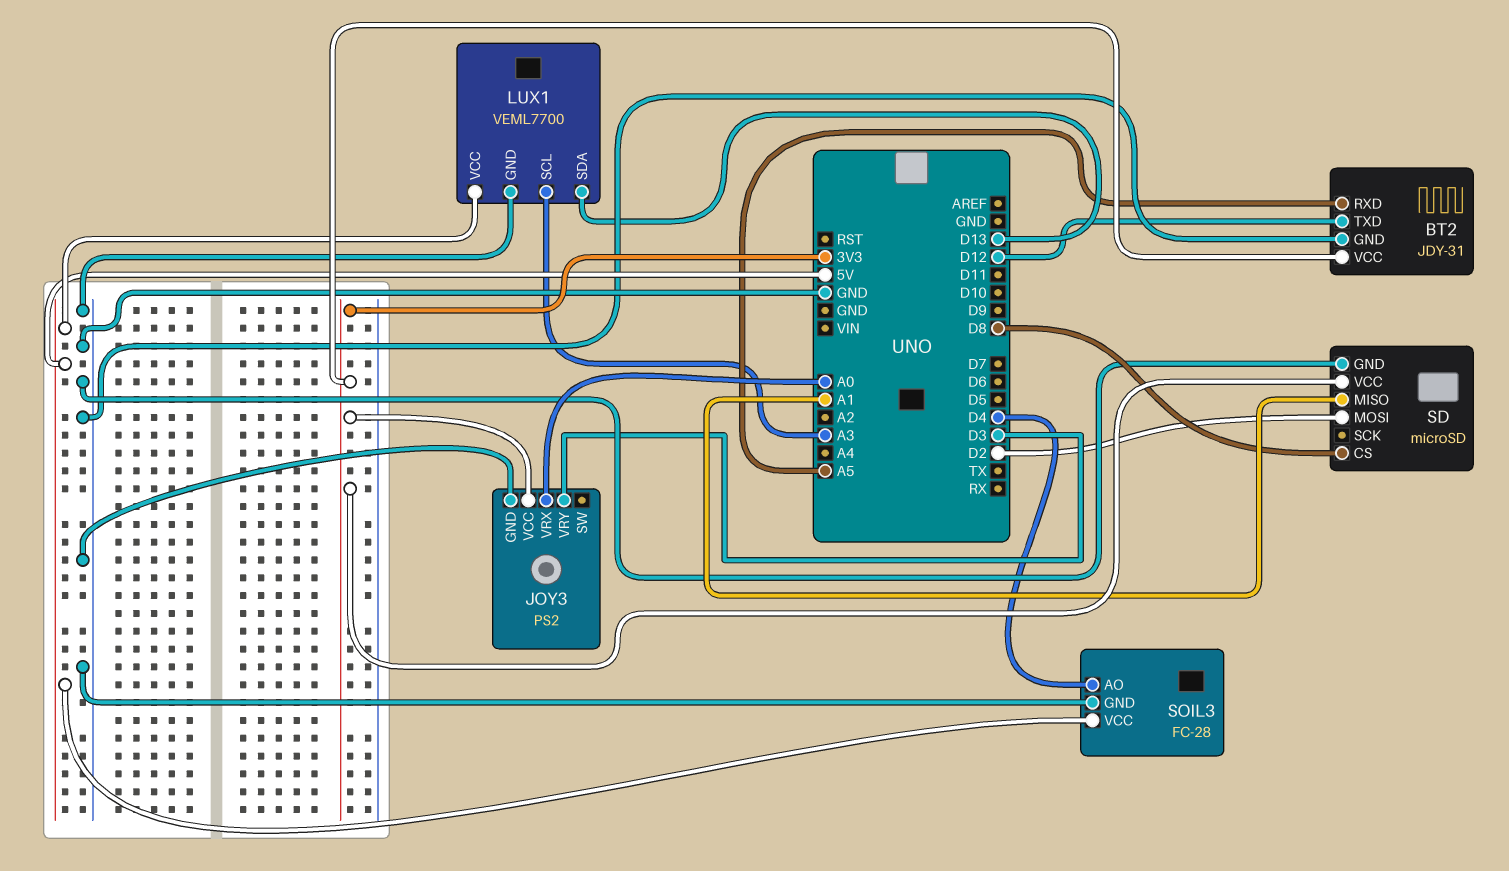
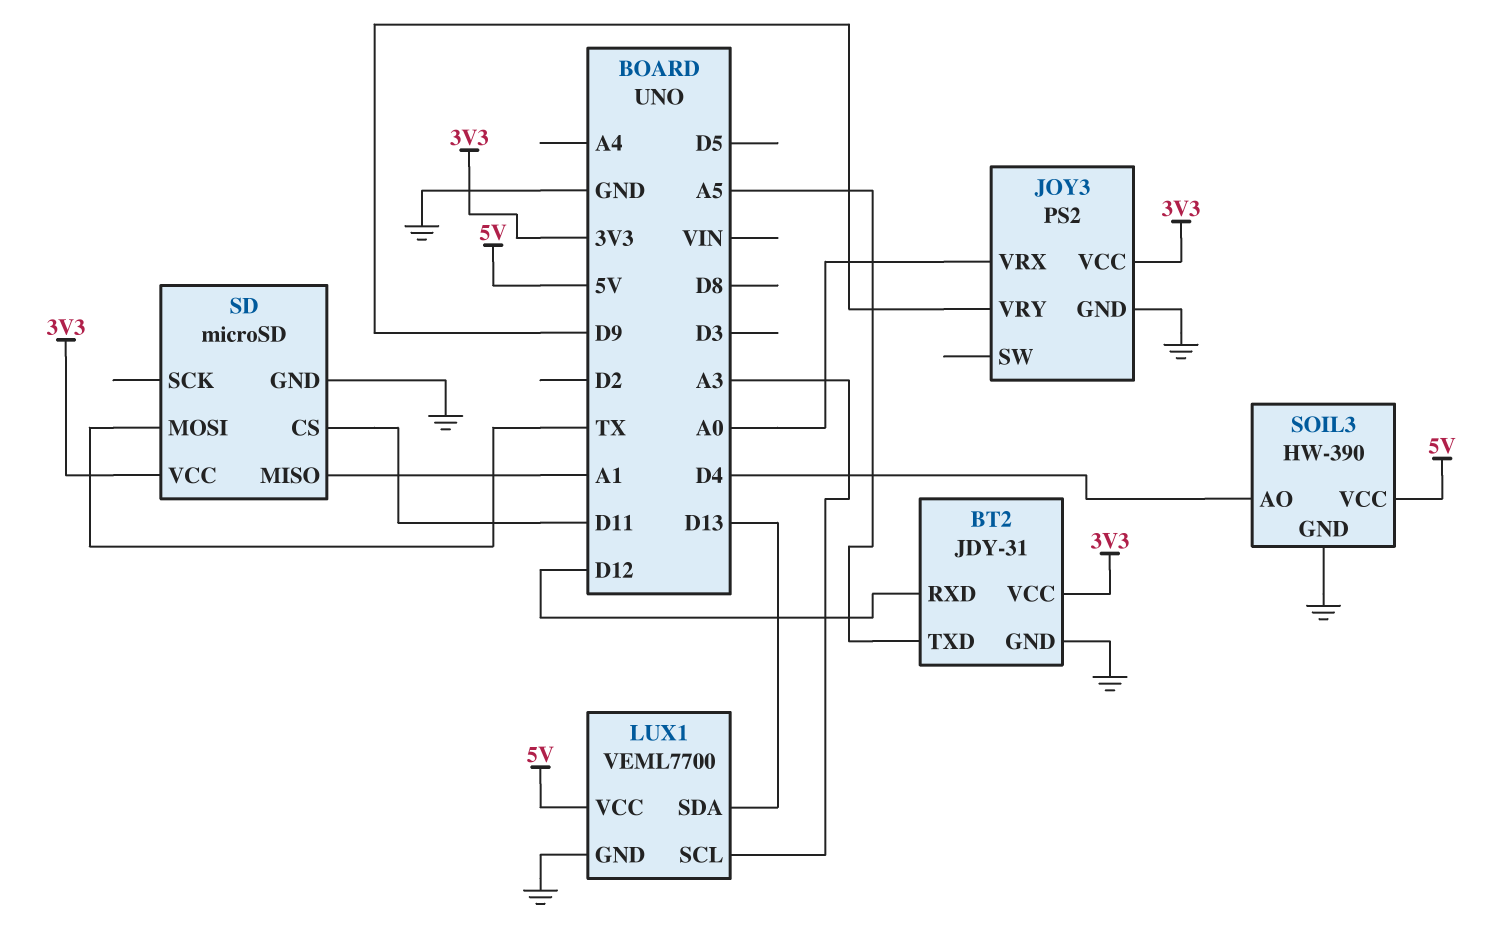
BT2 pin RXD: A5 -> D12
BT2 pin TXD: D12 -> A5
JOY3 pin VRY: D3 -> D9
SD pin CS: D8 -> D11
SD pin MOSI: D2 -> TX
SOIL3: FC-28 -> HW-390

